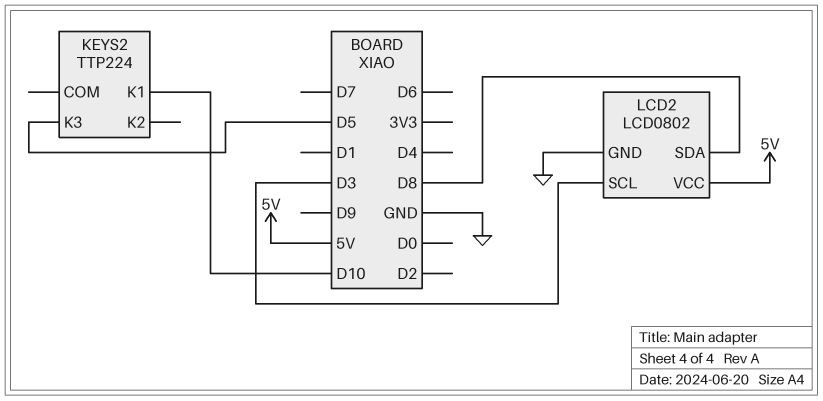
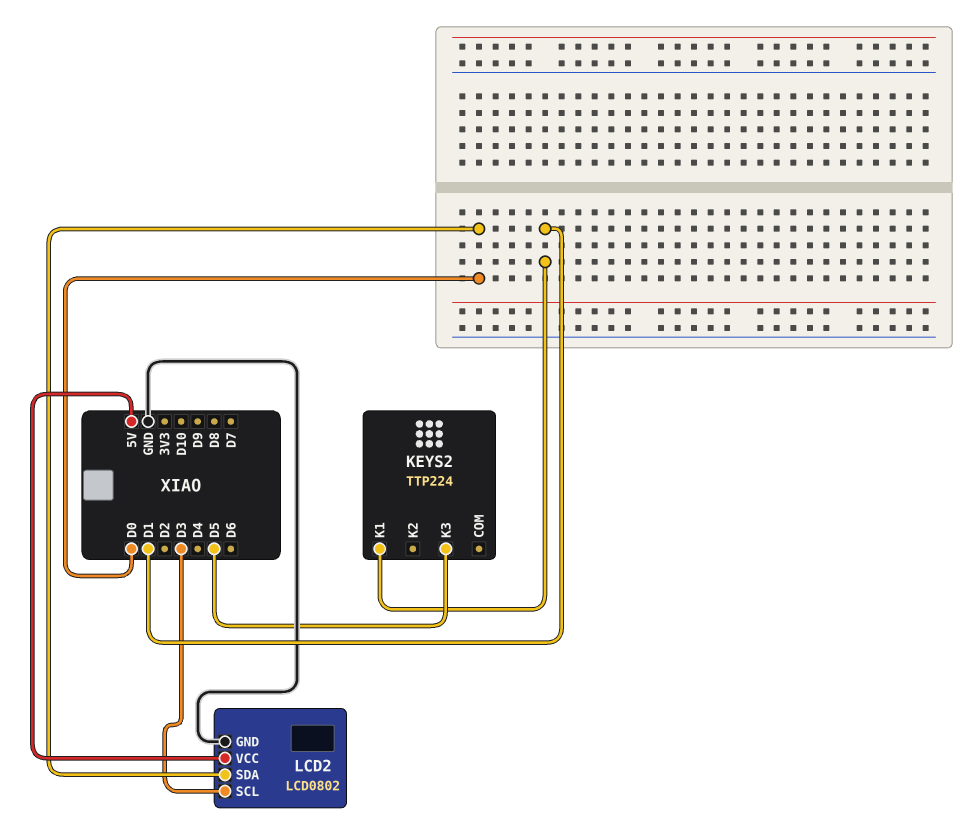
KEYS2 pin K1: D10 -> D1
LCD2 pin SDA: D8 -> D0

